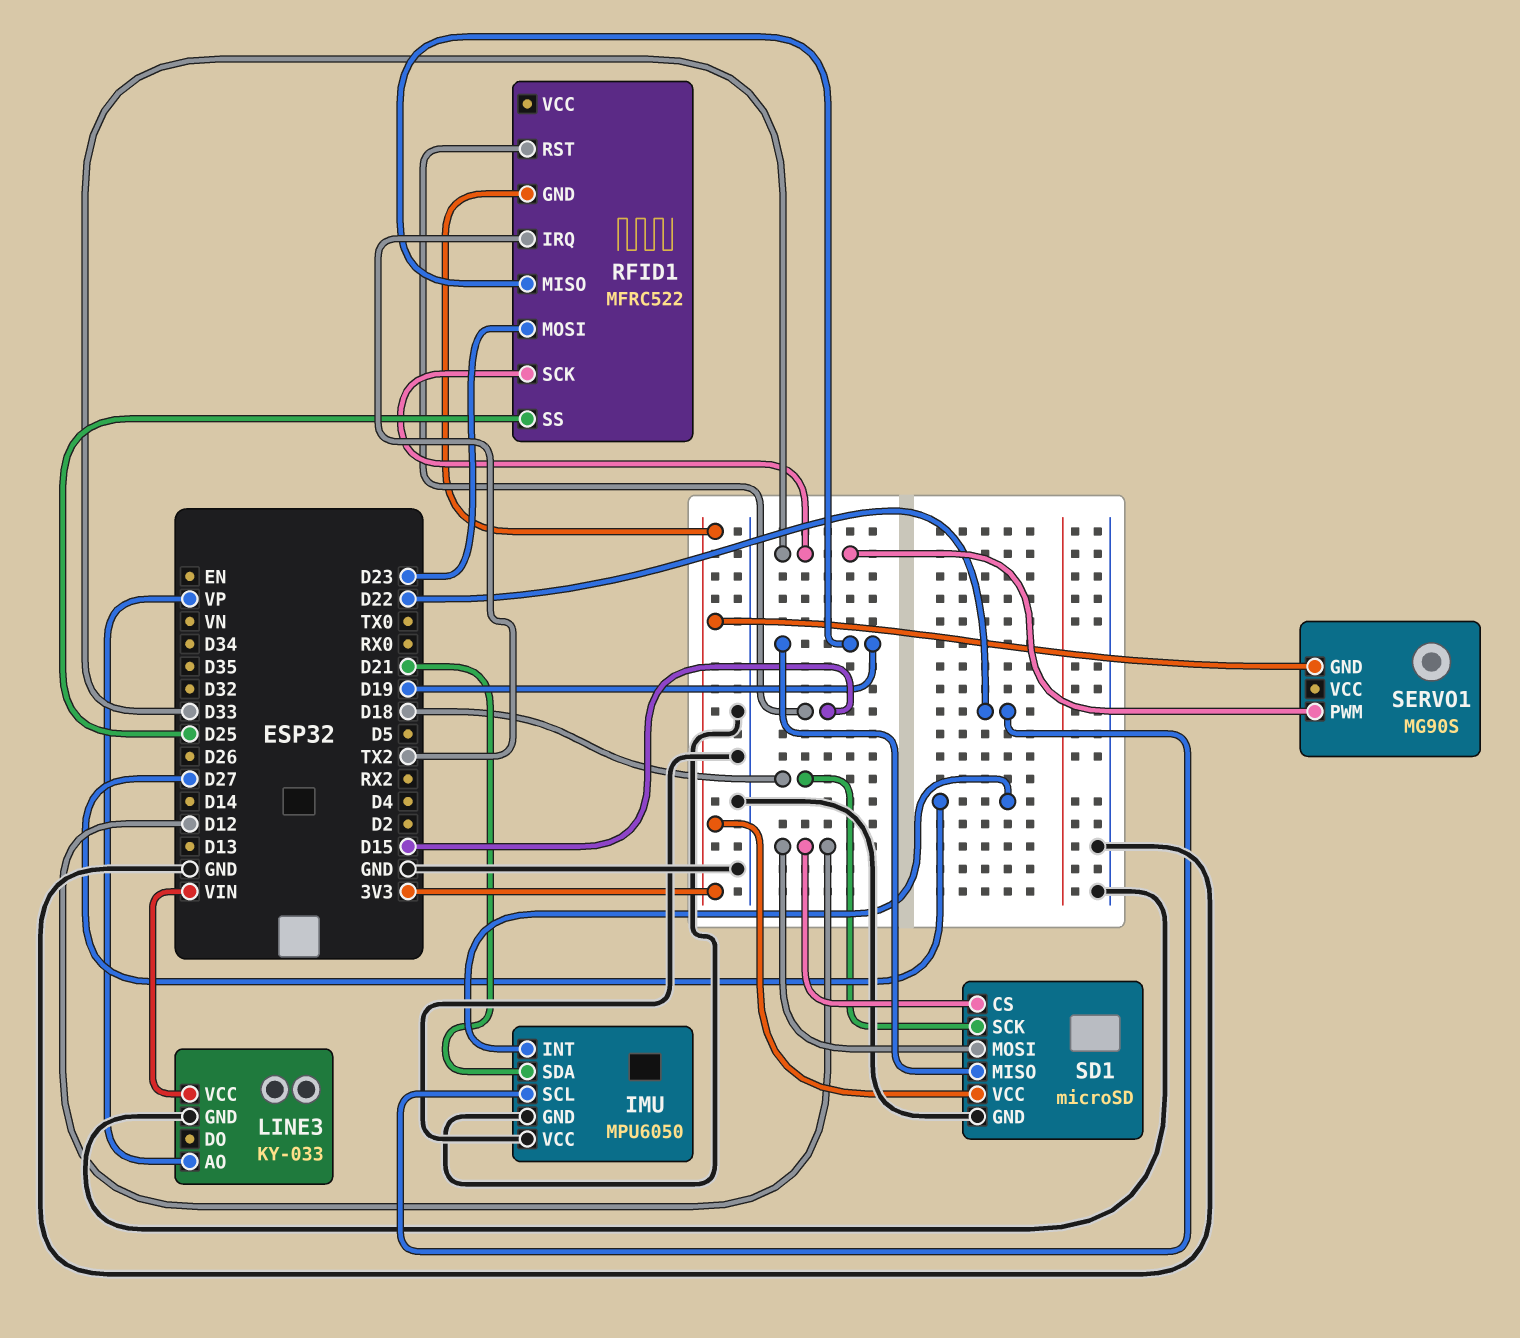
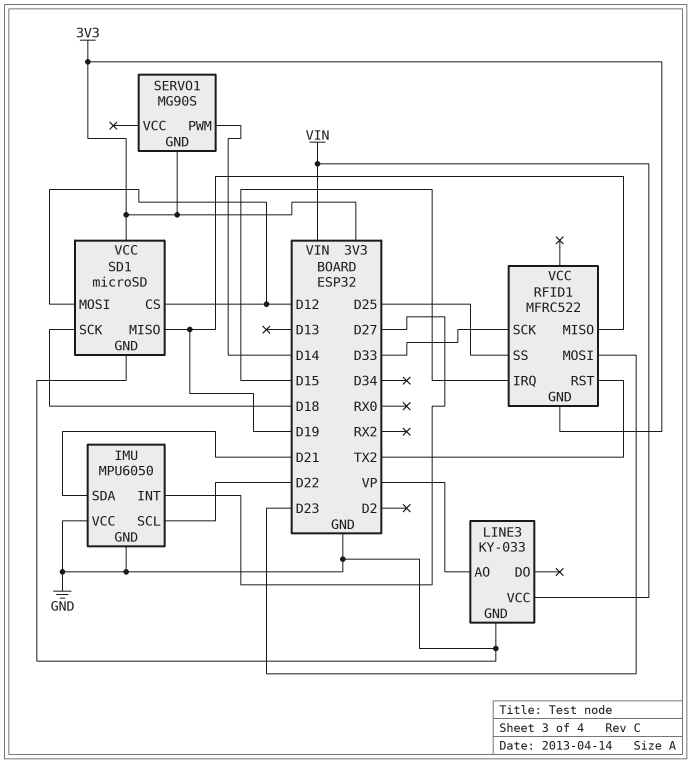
RFID1 pin IRQ: TX2 -> D15
RFID1 pin RST: D15 -> TX2
SERVO1 pin PWM: D33 -> D14

